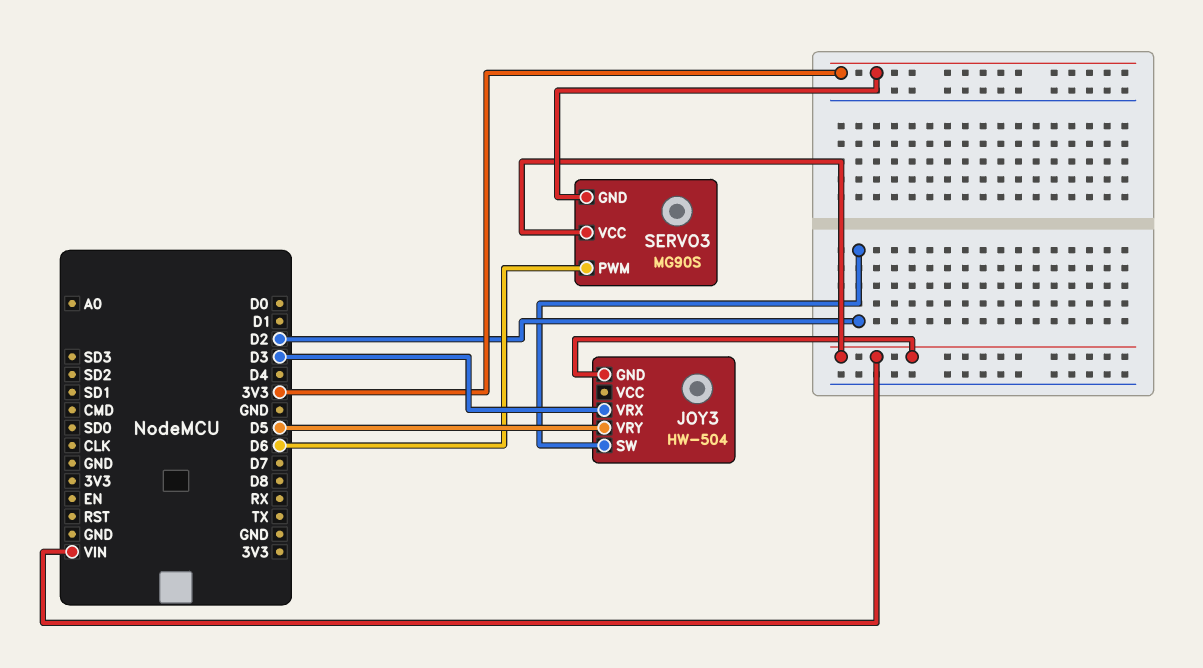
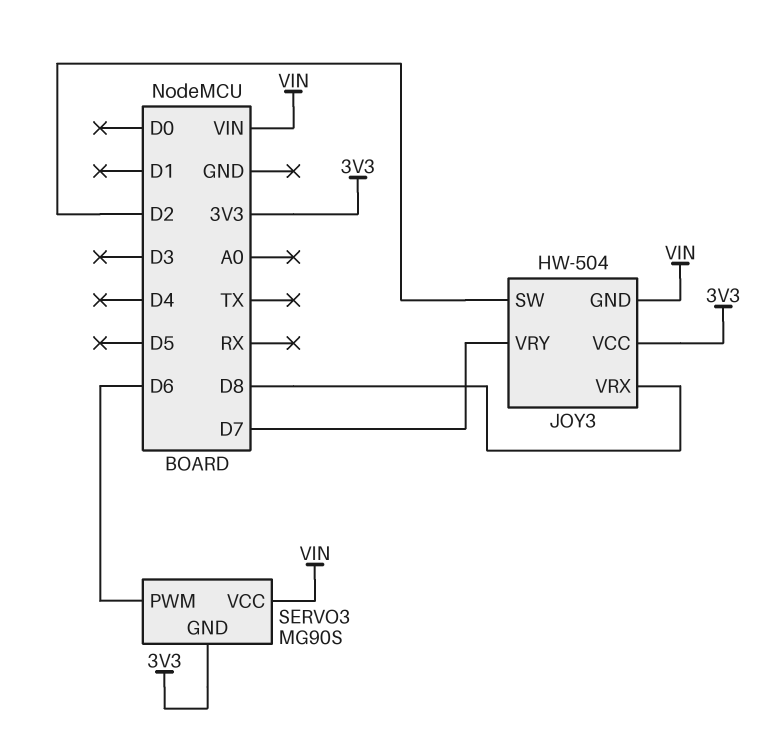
JOY3 pin VCC: none -> 3V3
JOY3 pin VRX: D3 -> D8
JOY3 pin VRY: D5 -> D7

